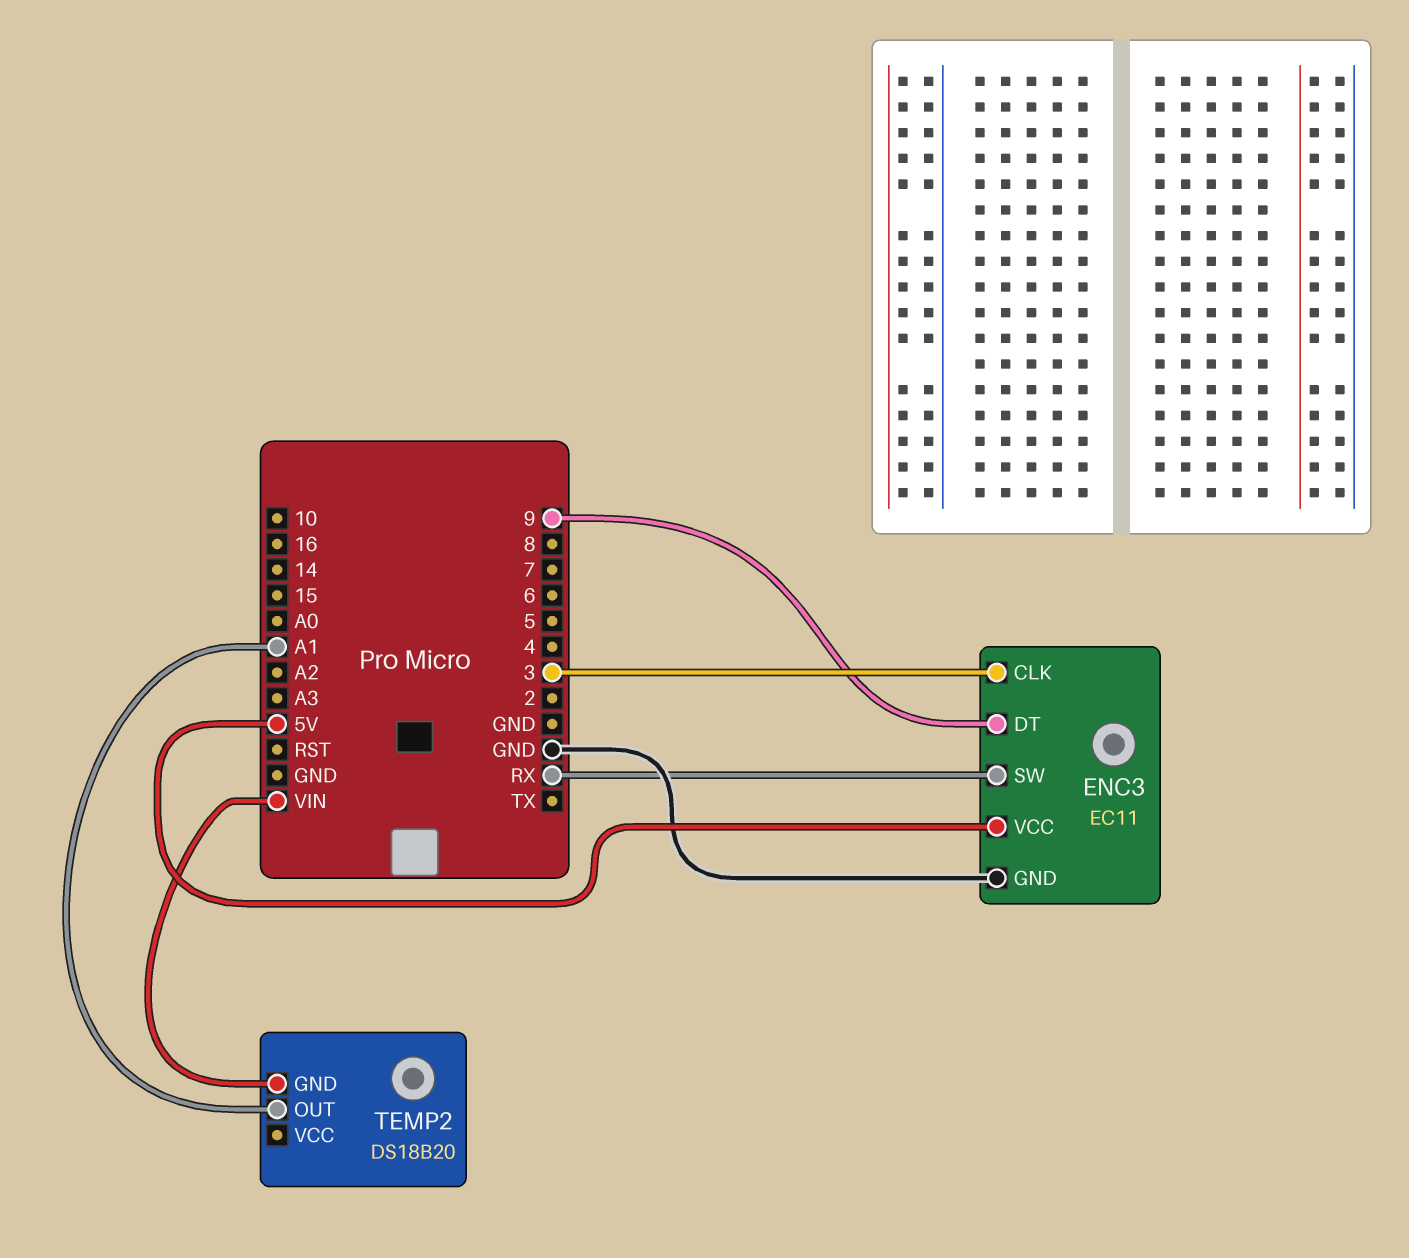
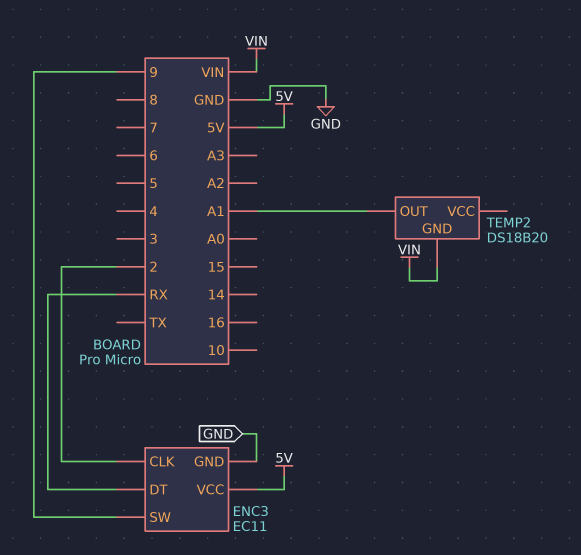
ENC3 pin CLK: 3 -> 2
ENC3 pin DT: 9 -> RX
ENC3 pin SW: RX -> 9

